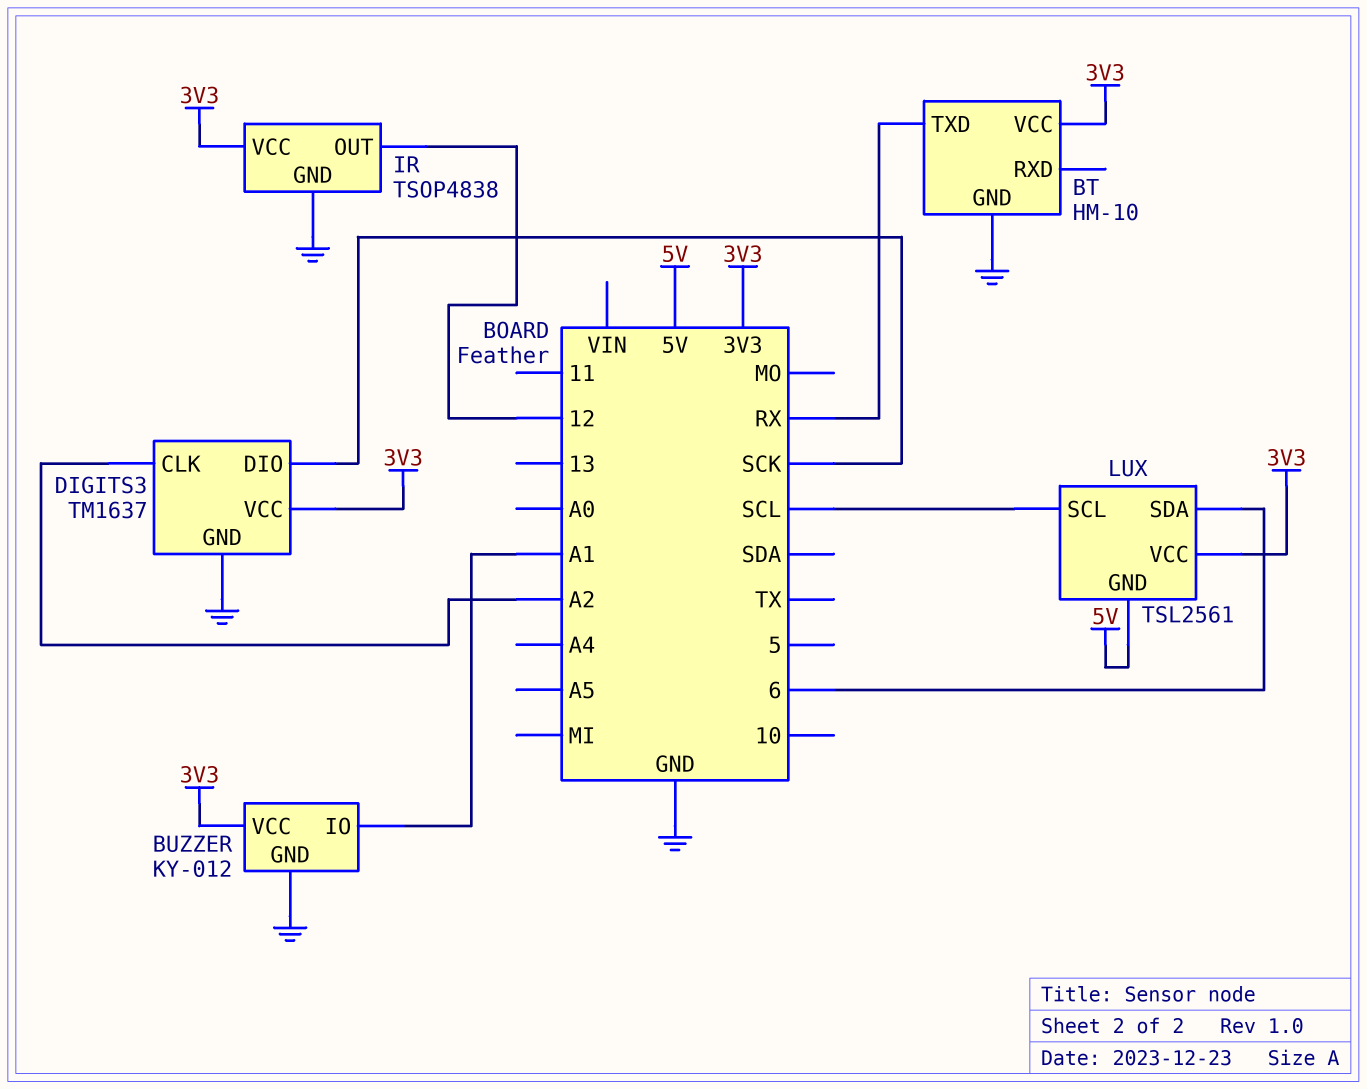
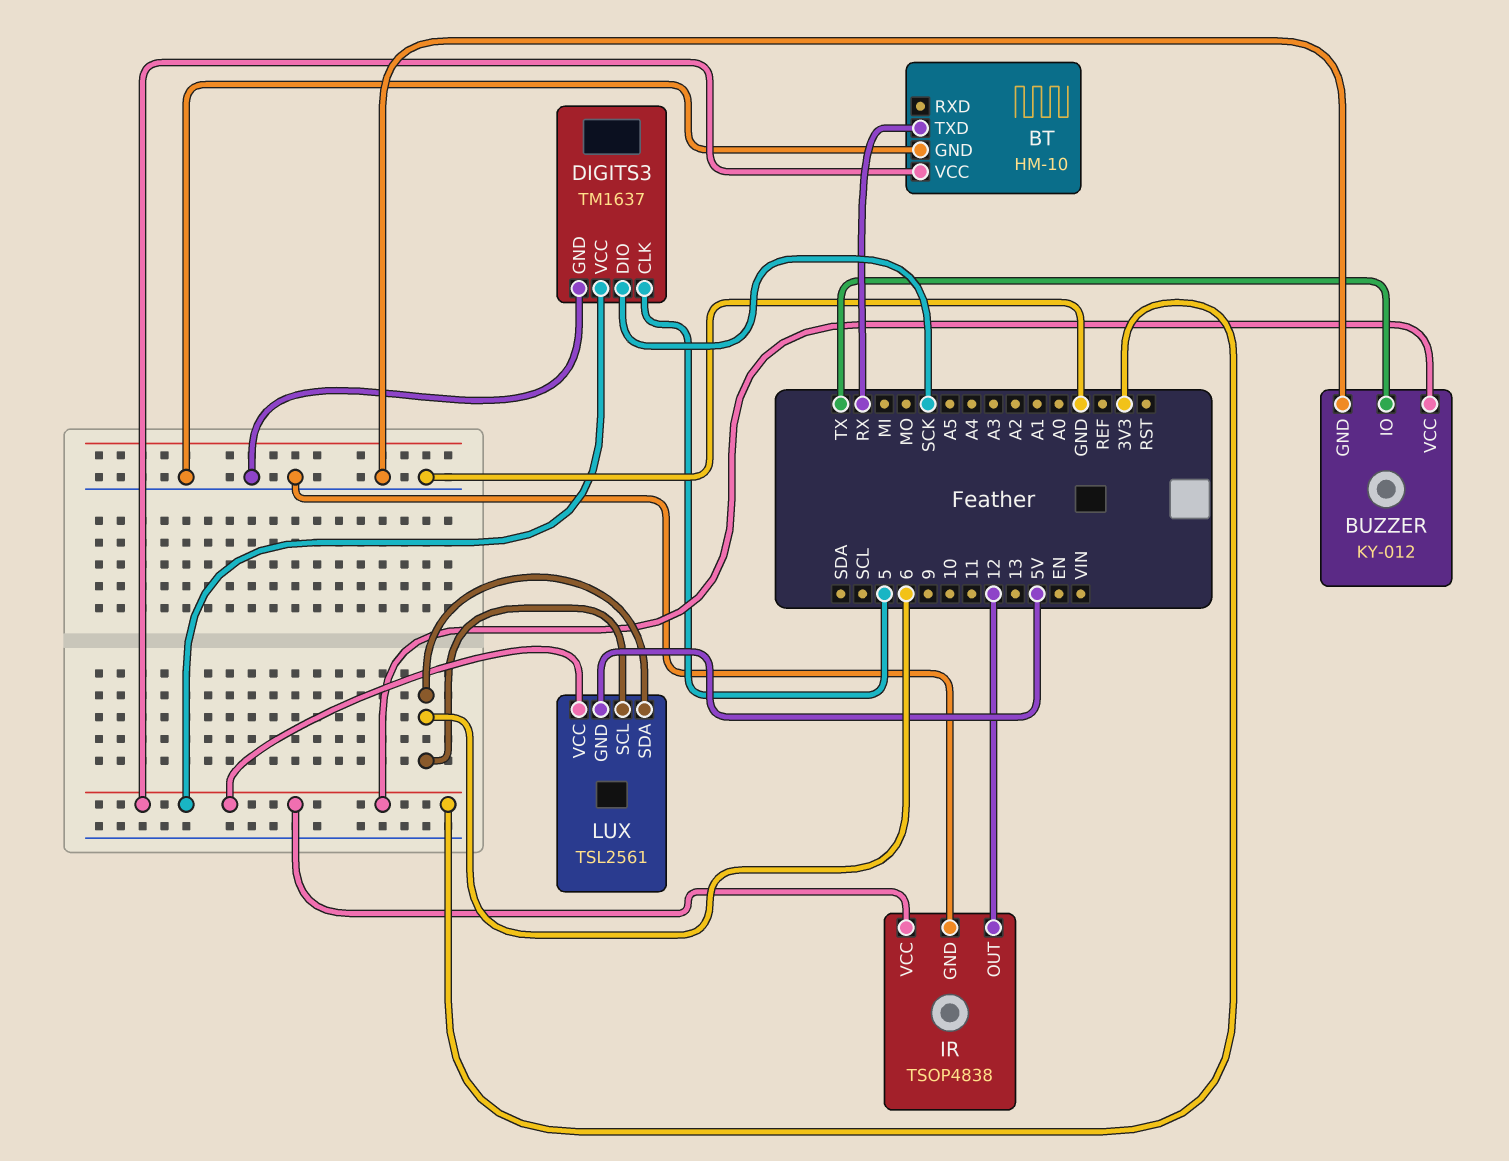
BUZZER pin IO: A1 -> TX
DIGITS3 pin CLK: A2 -> 5
LUX pin SCL: SCL -> 6

